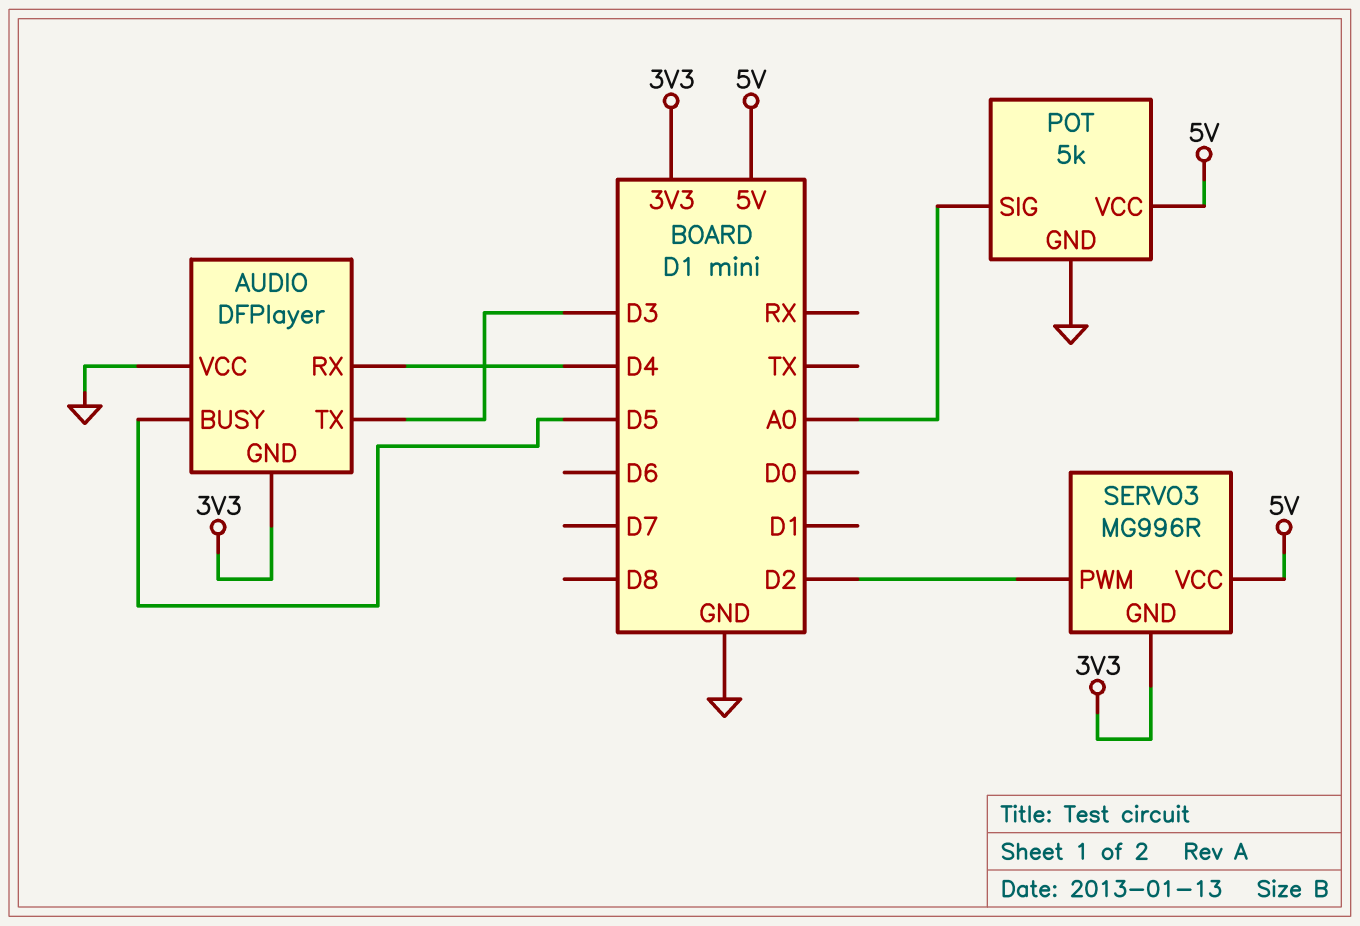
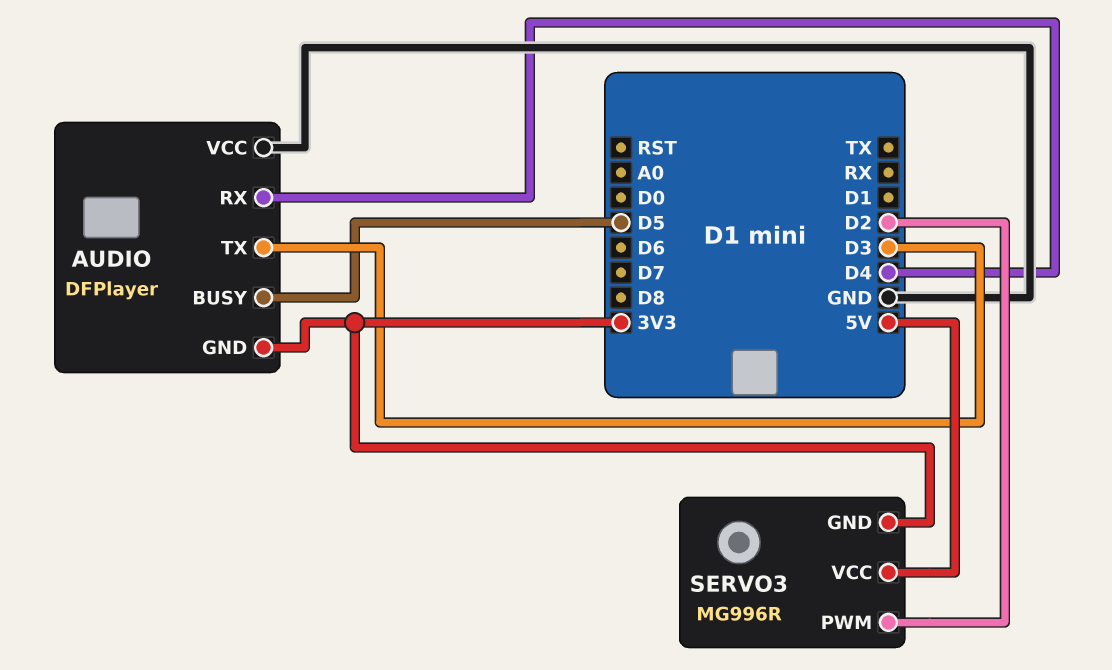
POT: 5k -> none
POT pin GND: GND -> none
POT pin SIG: A0 -> none
POT pin VCC: 5V -> none

